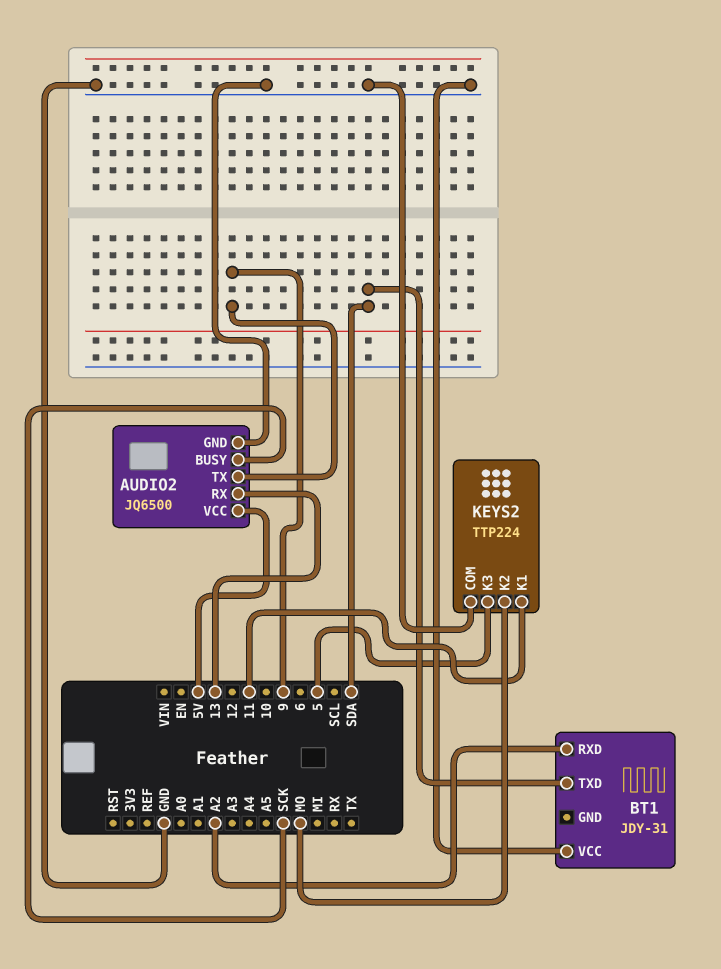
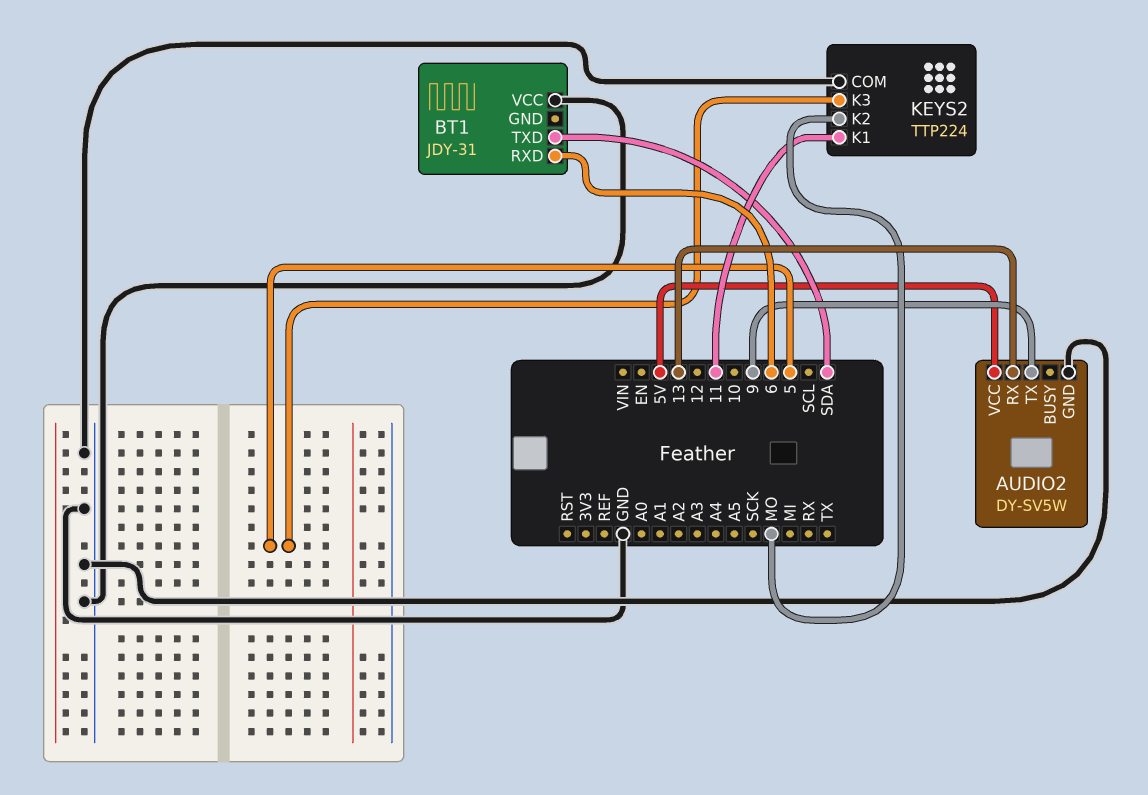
AUDIO2: JQ6500 -> DY-SV5W
AUDIO2 pin BUSY: SCK -> none
BT1 pin RXD: A2 -> 6

